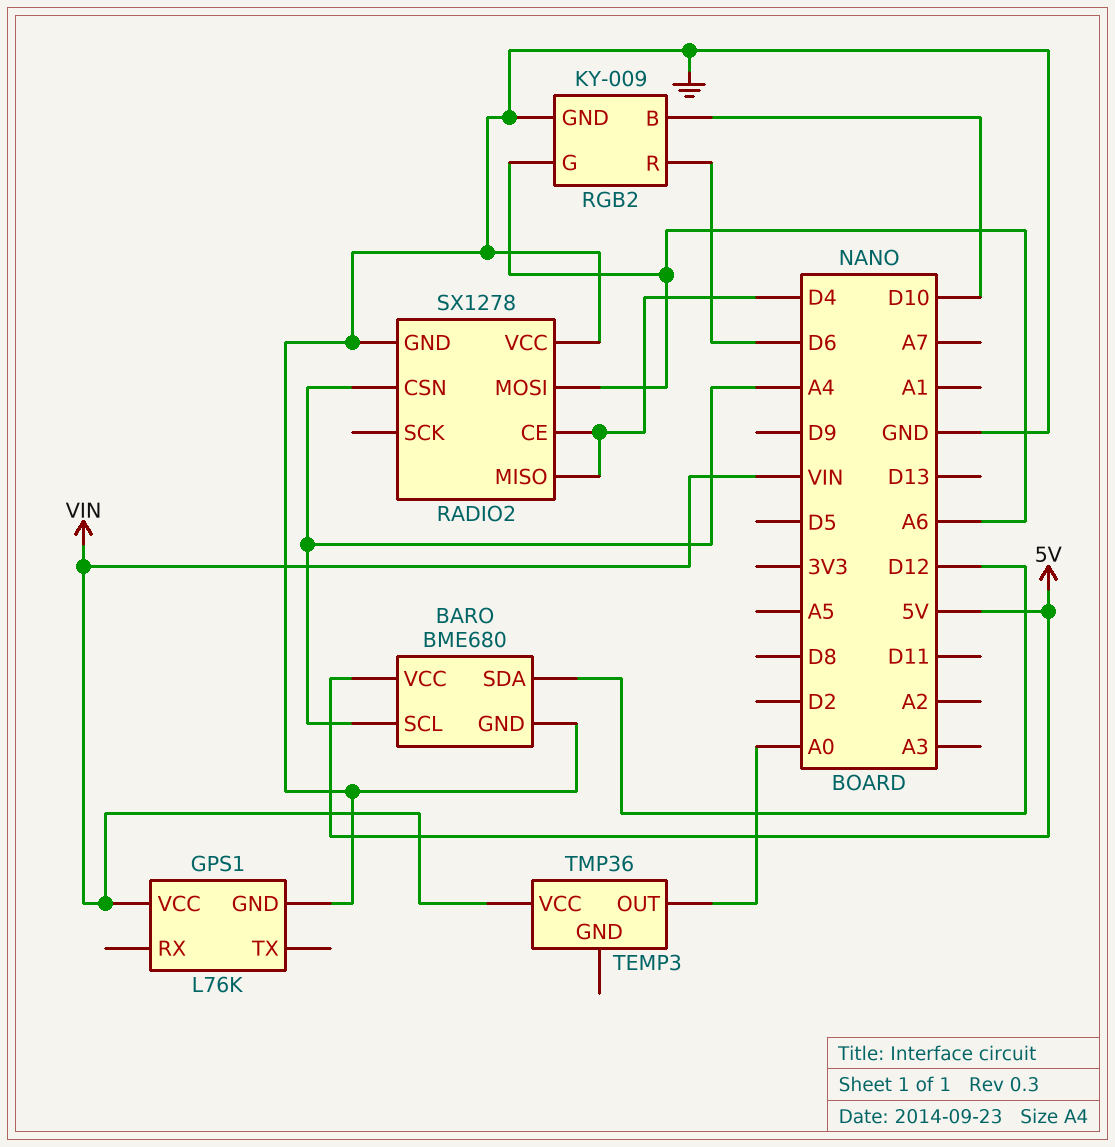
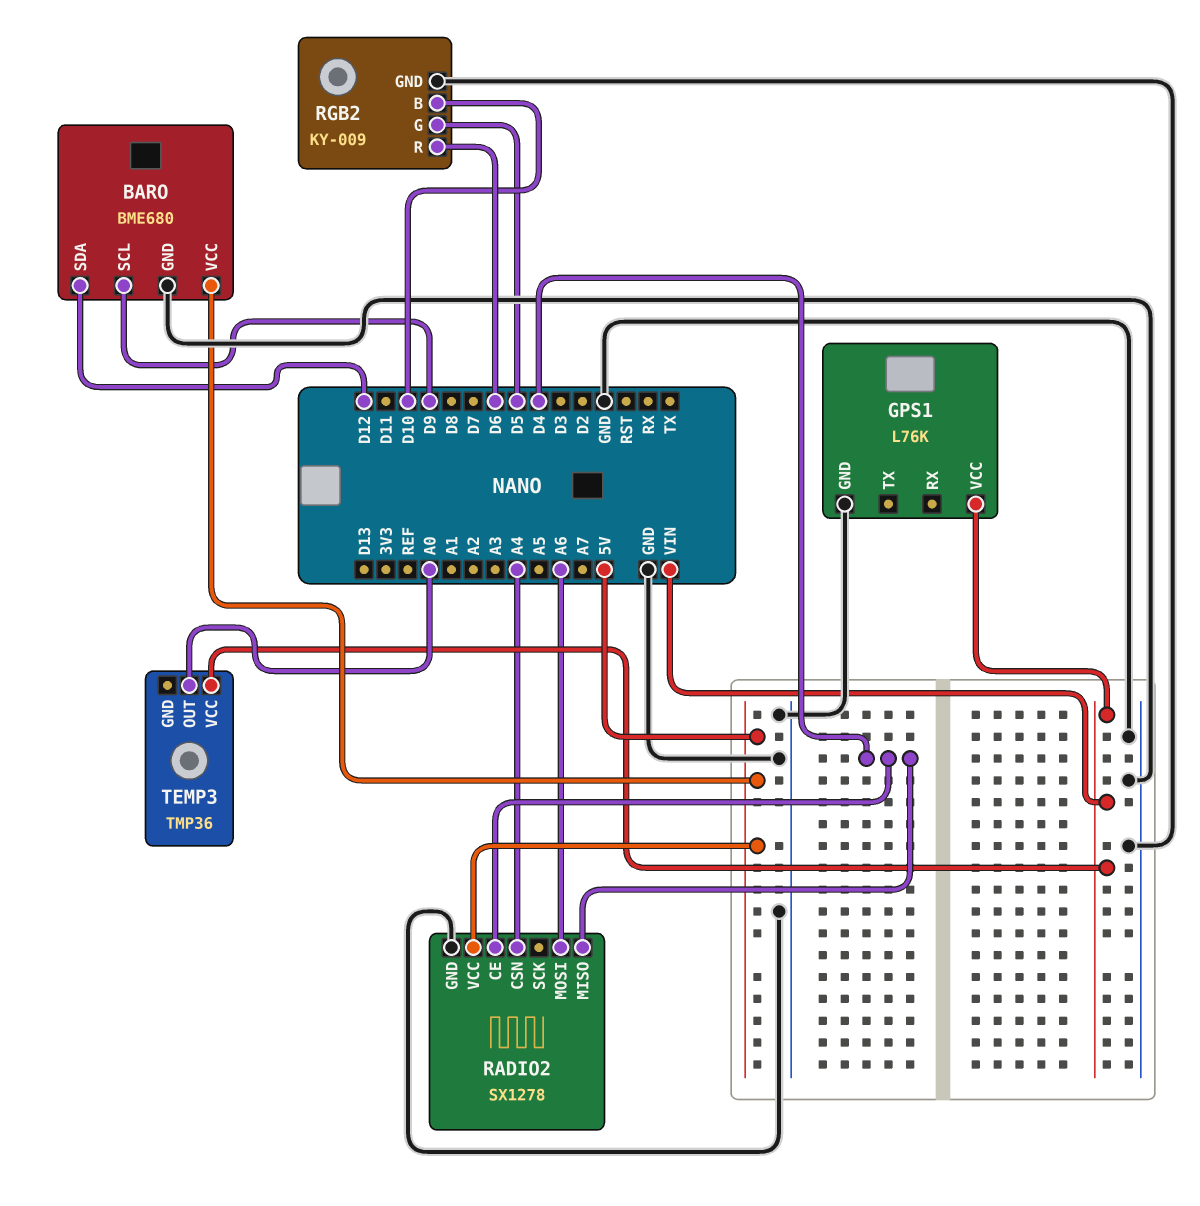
BARO pin SCL: A4 -> D9
RADIO2 pin VCC: GND -> 5V
RGB2 pin G: A6 -> D5

